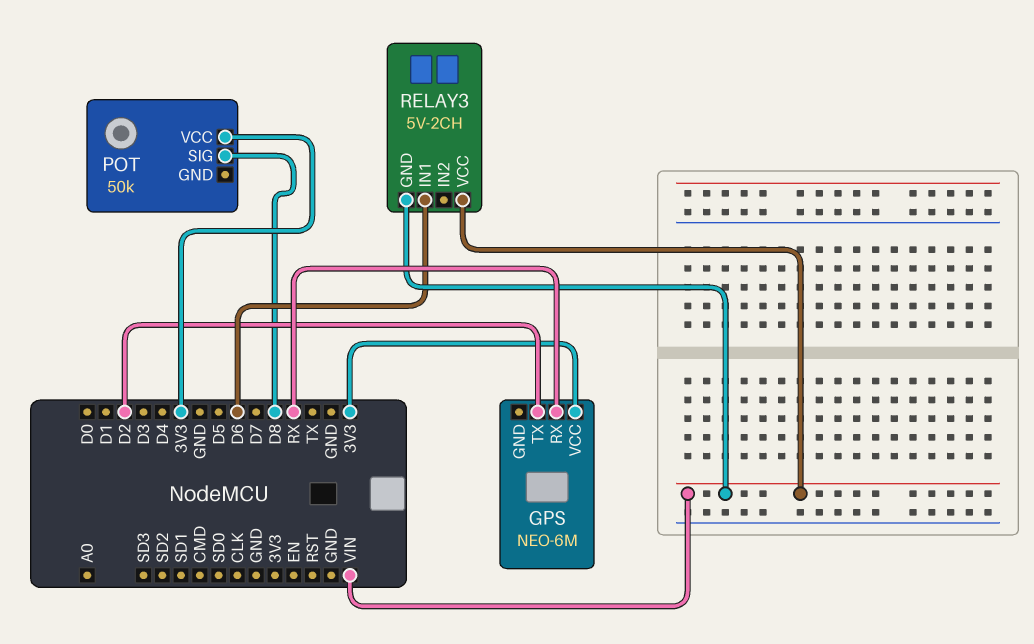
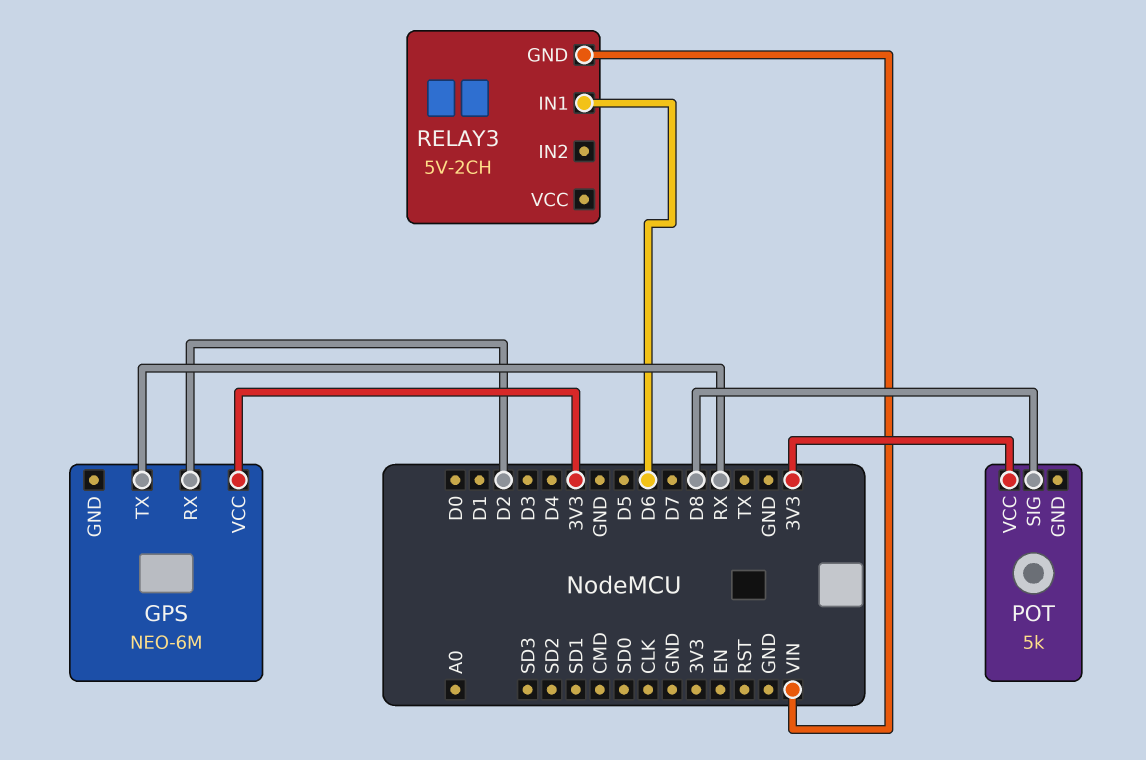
GPS pin RX: RX -> D2
GPS pin TX: D2 -> RX
POT: 50k -> 5k
RELAY3 pin VCC: VIN -> none

